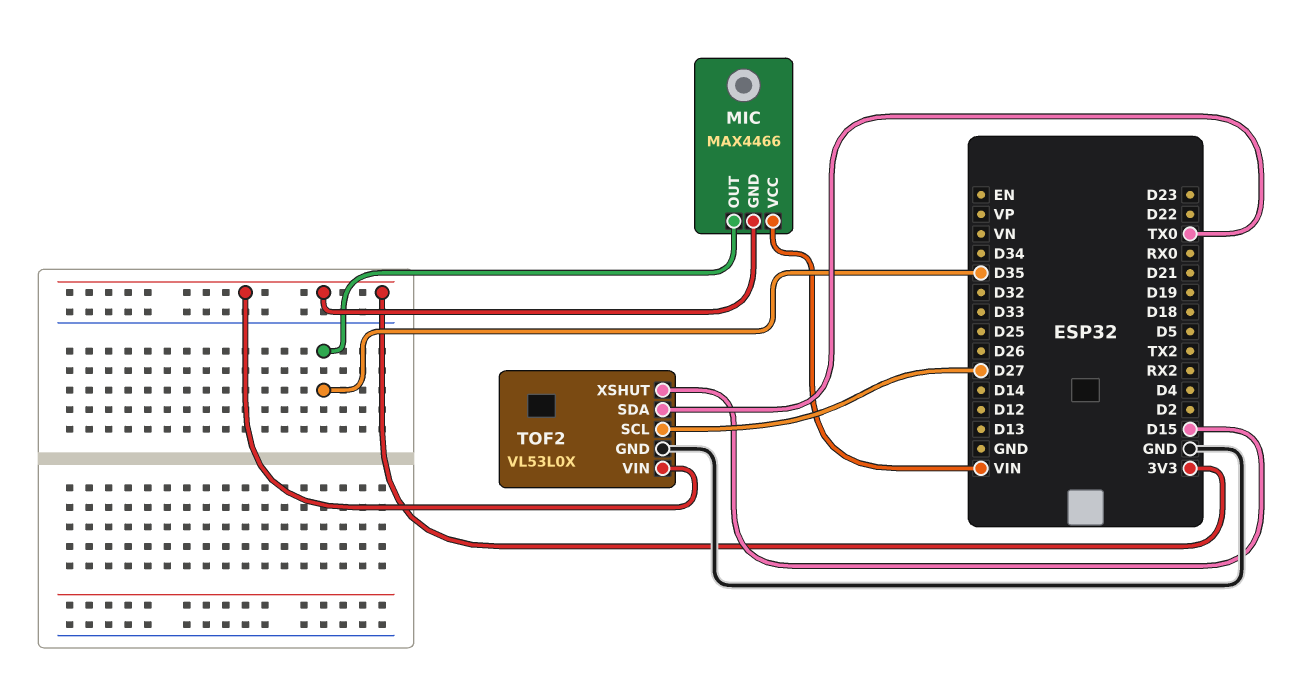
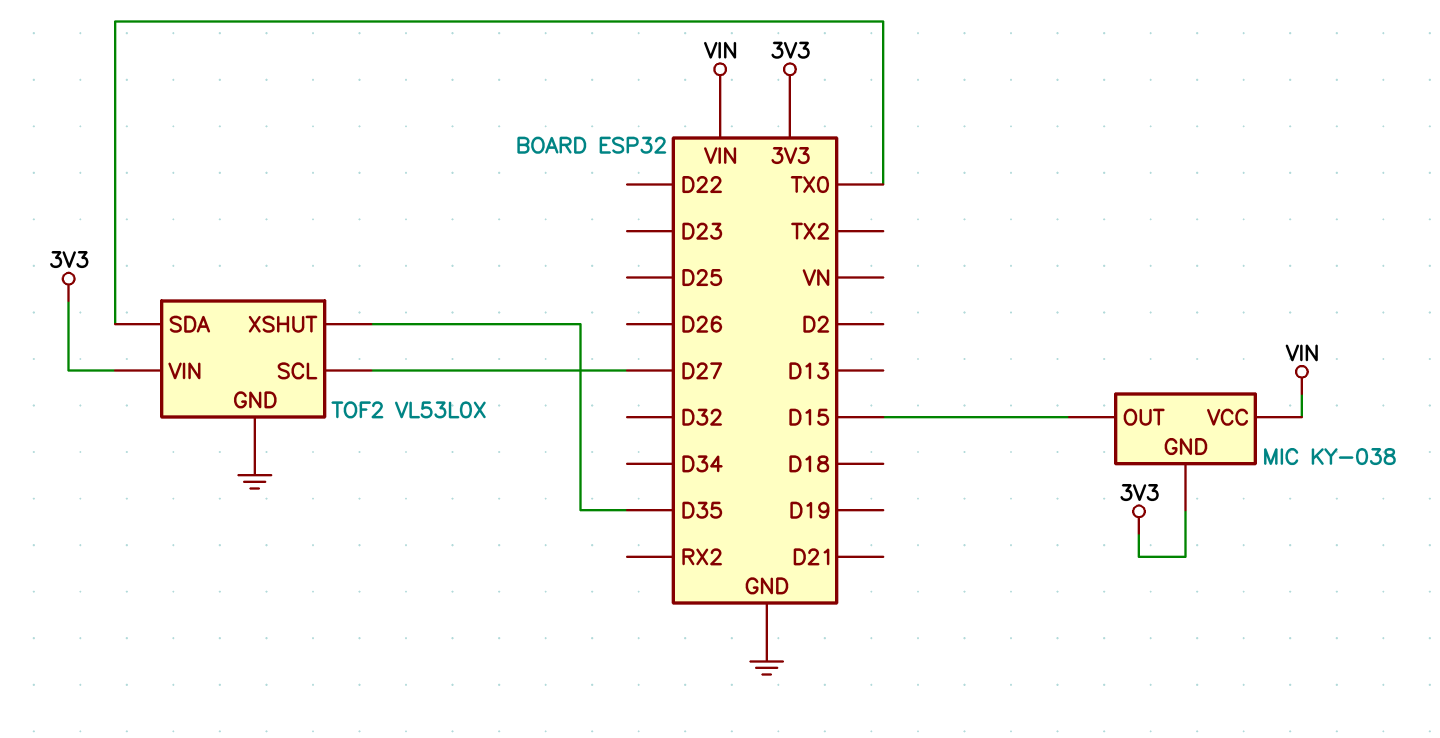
MIC: MAX4466 -> KY-038
MIC pin OUT: D35 -> D15
TOF2 pin XSHUT: D15 -> D35

